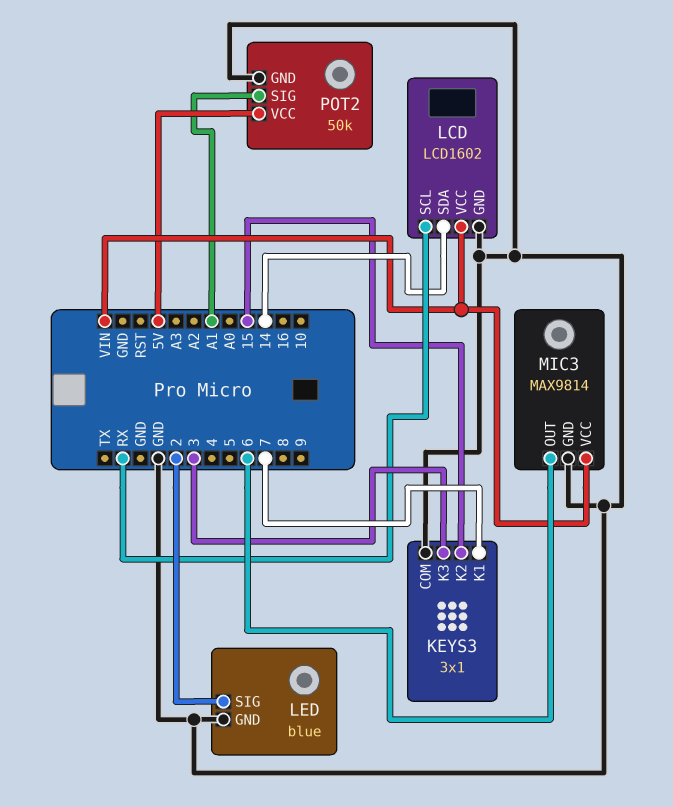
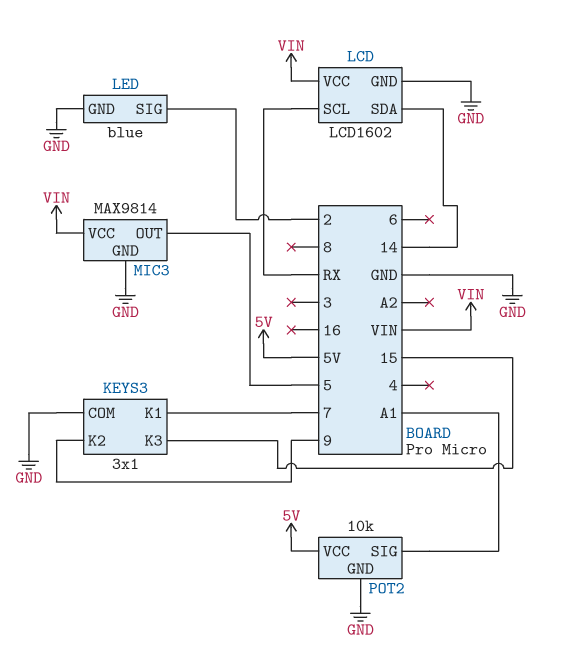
KEYS3 pin K2: 15 -> 9
KEYS3 pin K3: 3 -> 15
MIC3 pin OUT: 6 -> 5
POT2: 50k -> 10k

